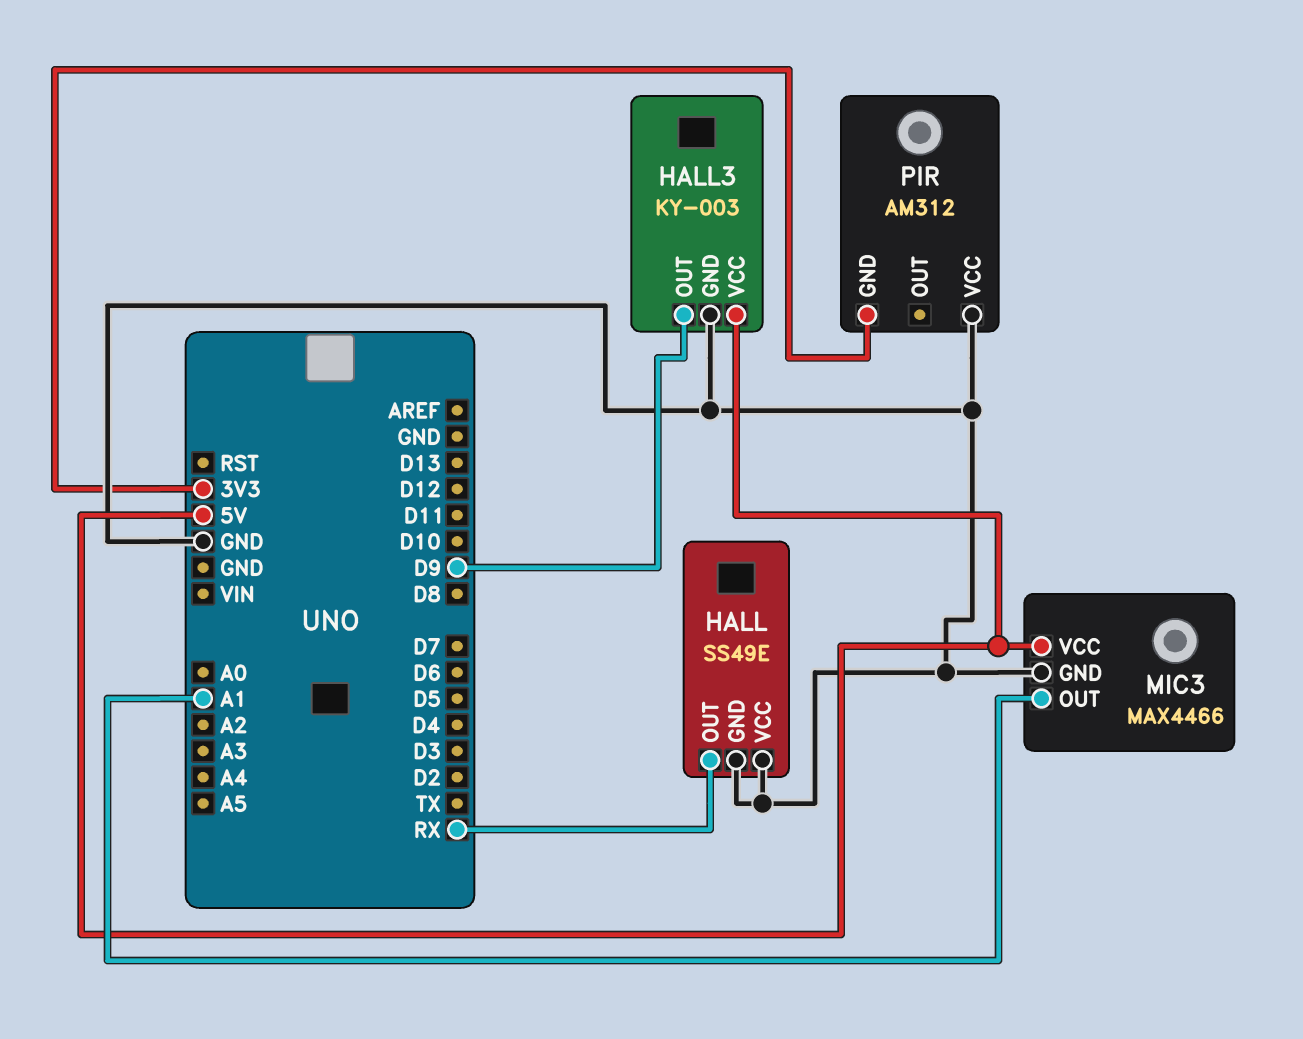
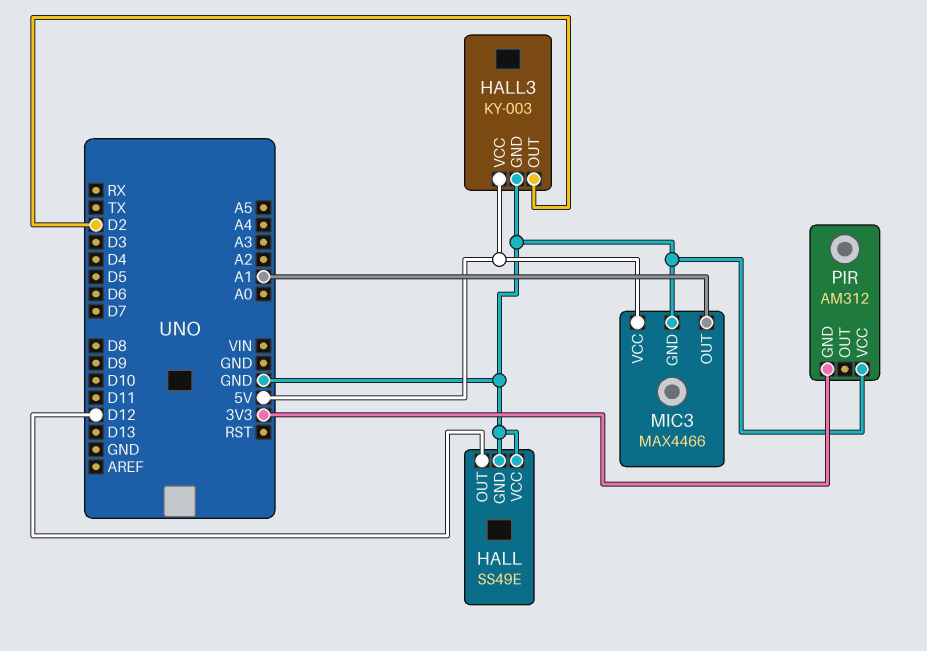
HALL pin OUT: RX -> D12
HALL3 pin OUT: D9 -> D2

